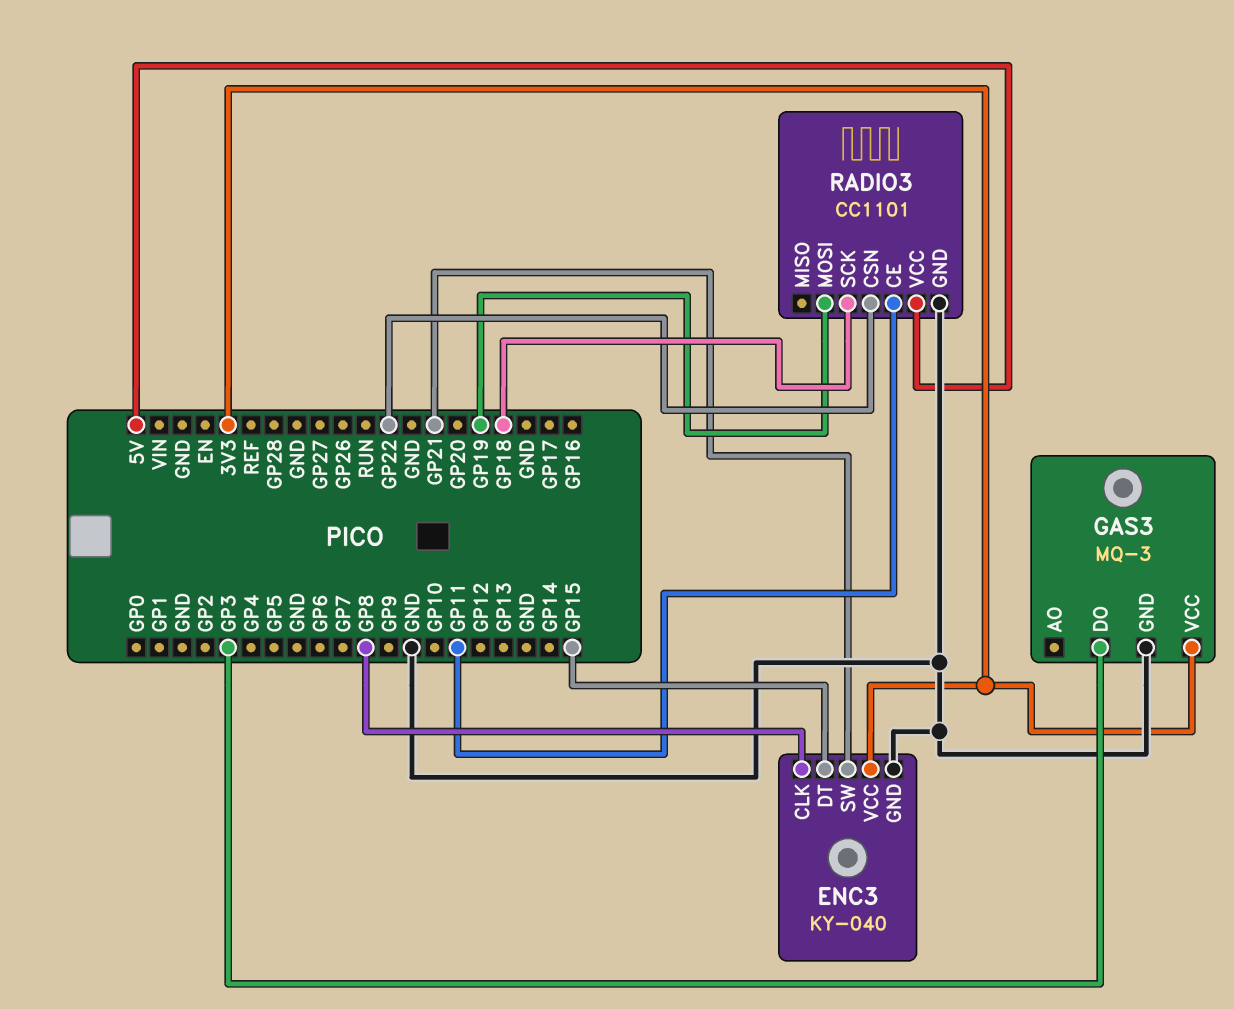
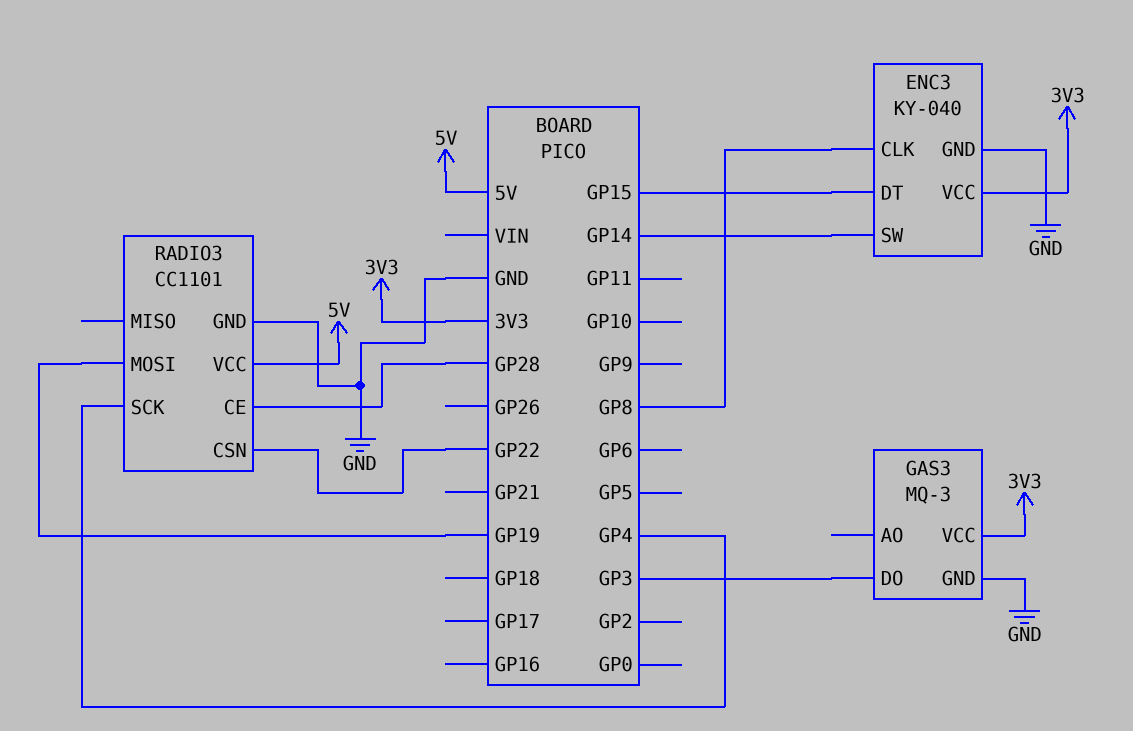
ENC3 pin SW: GP21 -> GP14
RADIO3 pin CE: GP11 -> GP28
RADIO3 pin SCK: GP18 -> GP4

